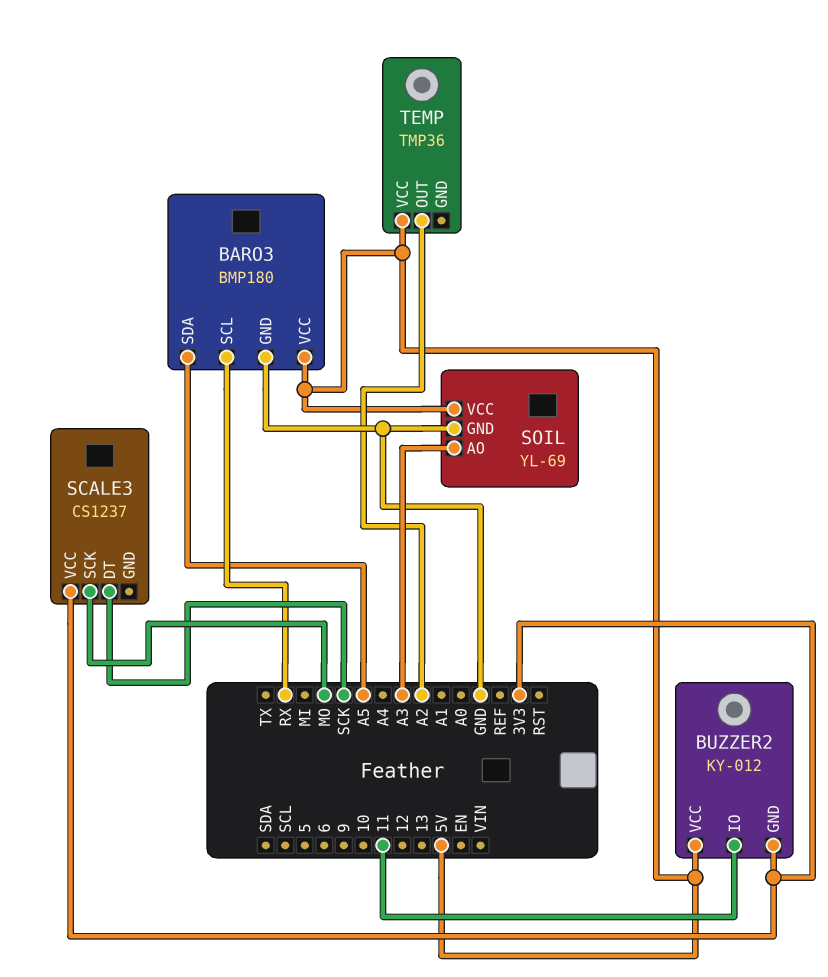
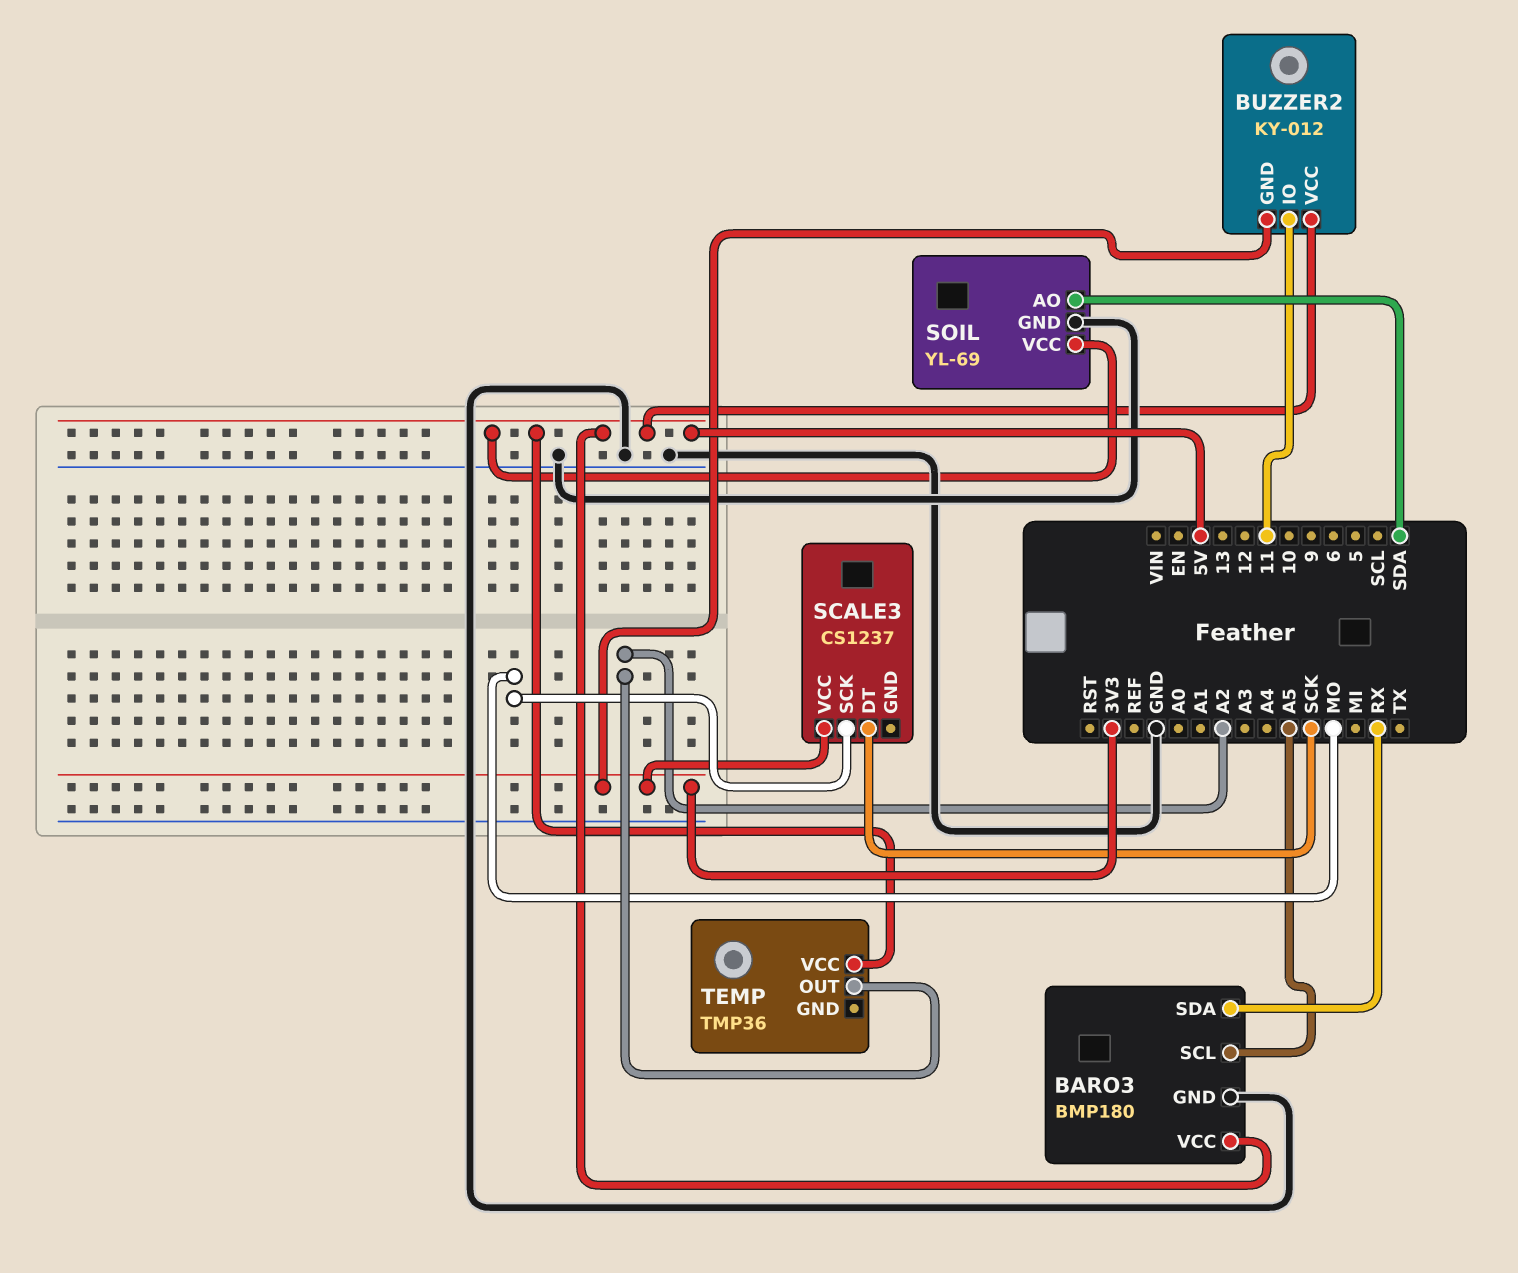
BARO3 pin SCL: RX -> A5
BARO3 pin SDA: A5 -> RX
SOIL pin AO: A3 -> SDA

